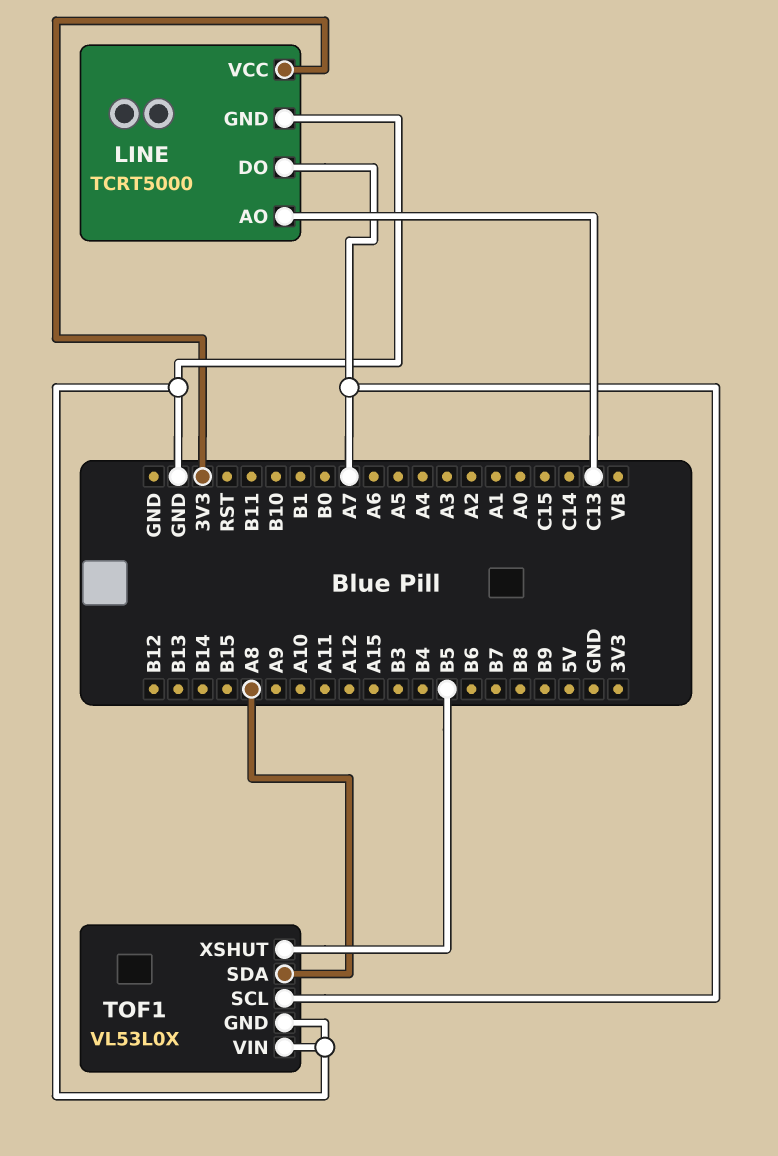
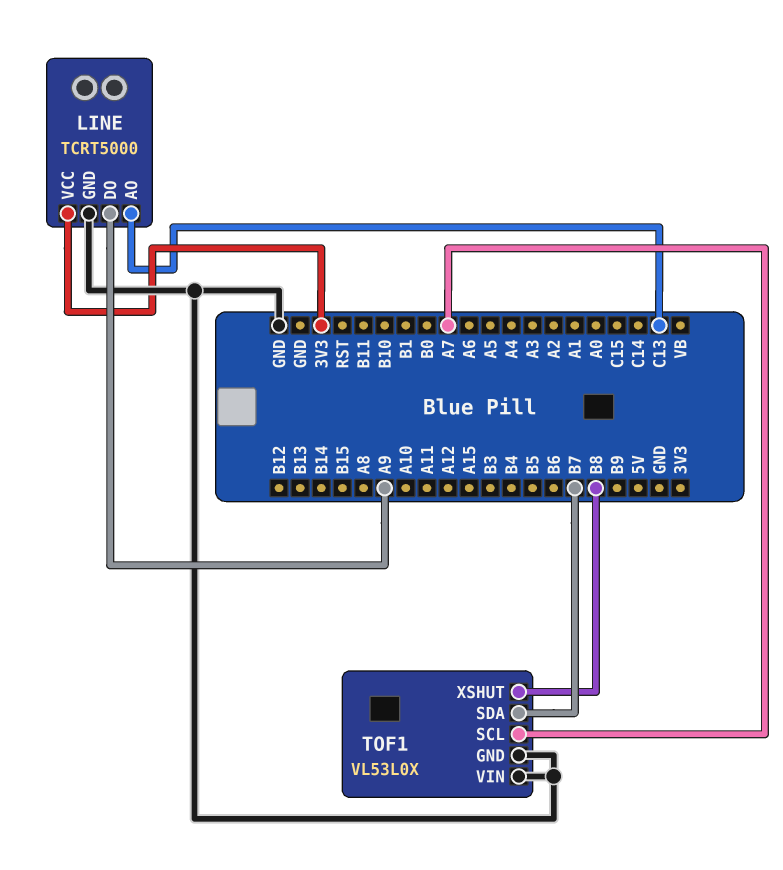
LINE pin DO: A7 -> A9
TOF1 pin SDA: A8 -> B7
TOF1 pin XSHUT: B5 -> B8

